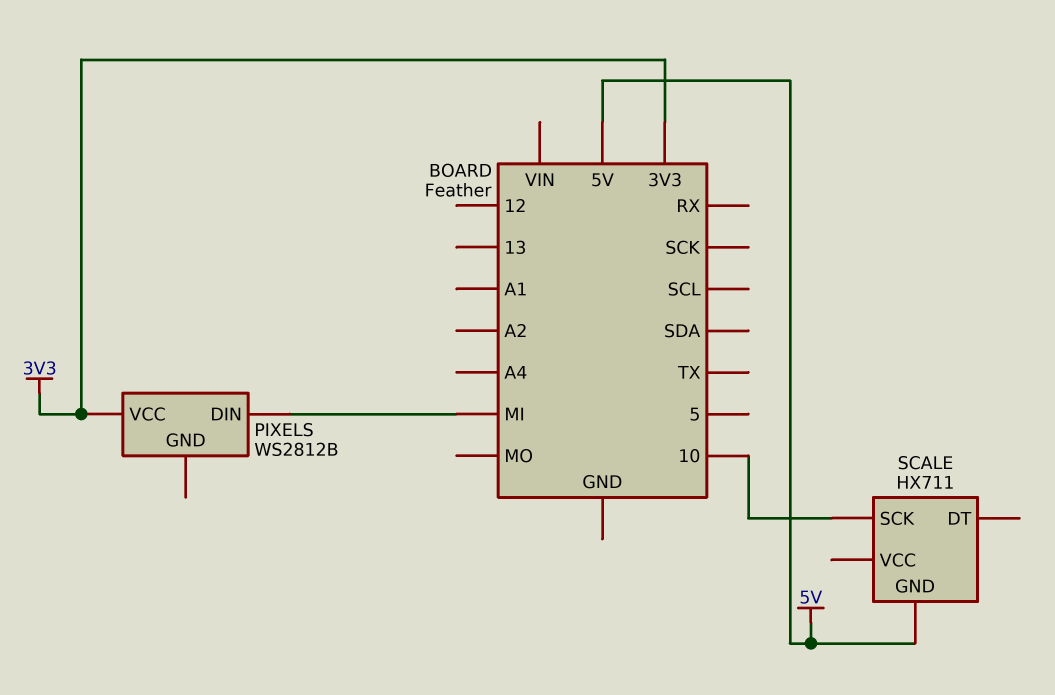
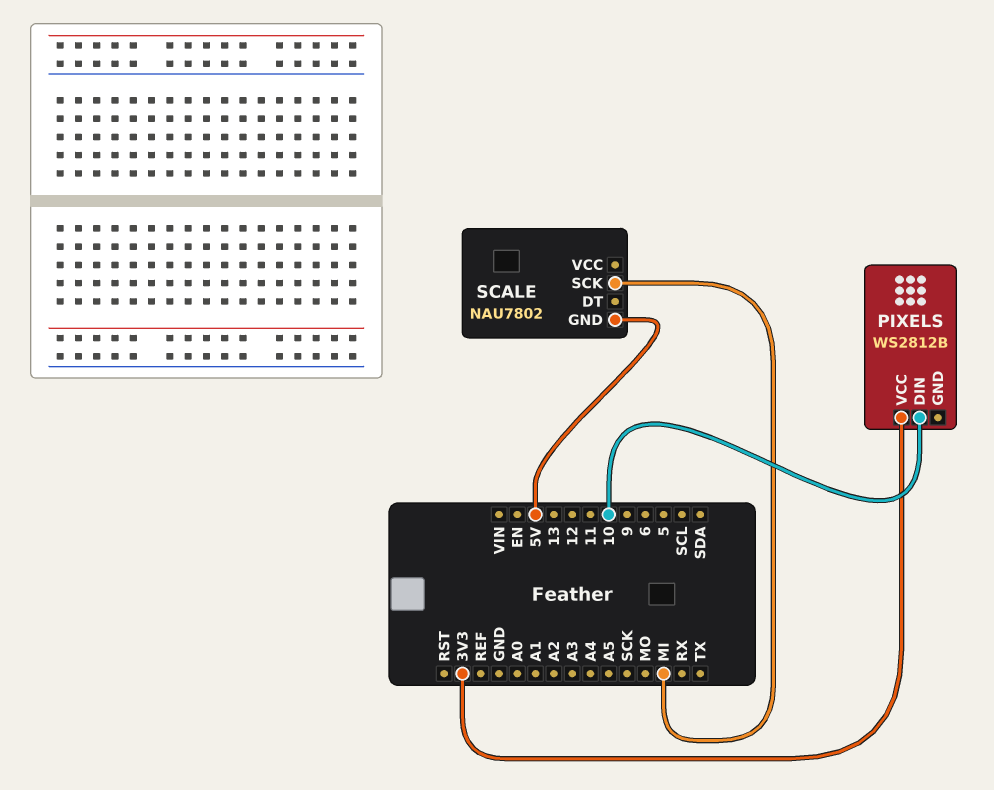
PIXELS pin DIN: MI -> 10
SCALE: HX711 -> NAU7802
SCALE pin SCK: 10 -> MI

